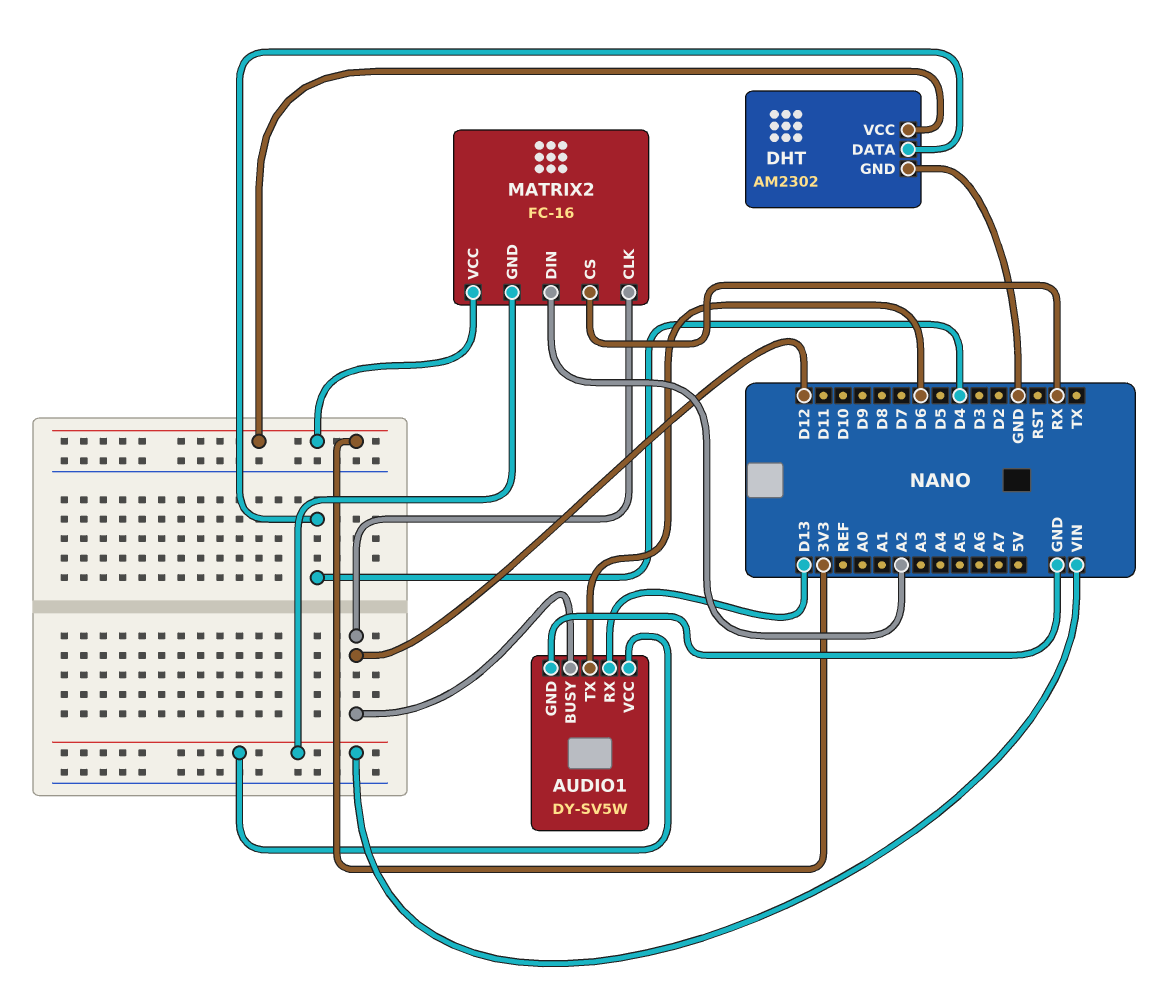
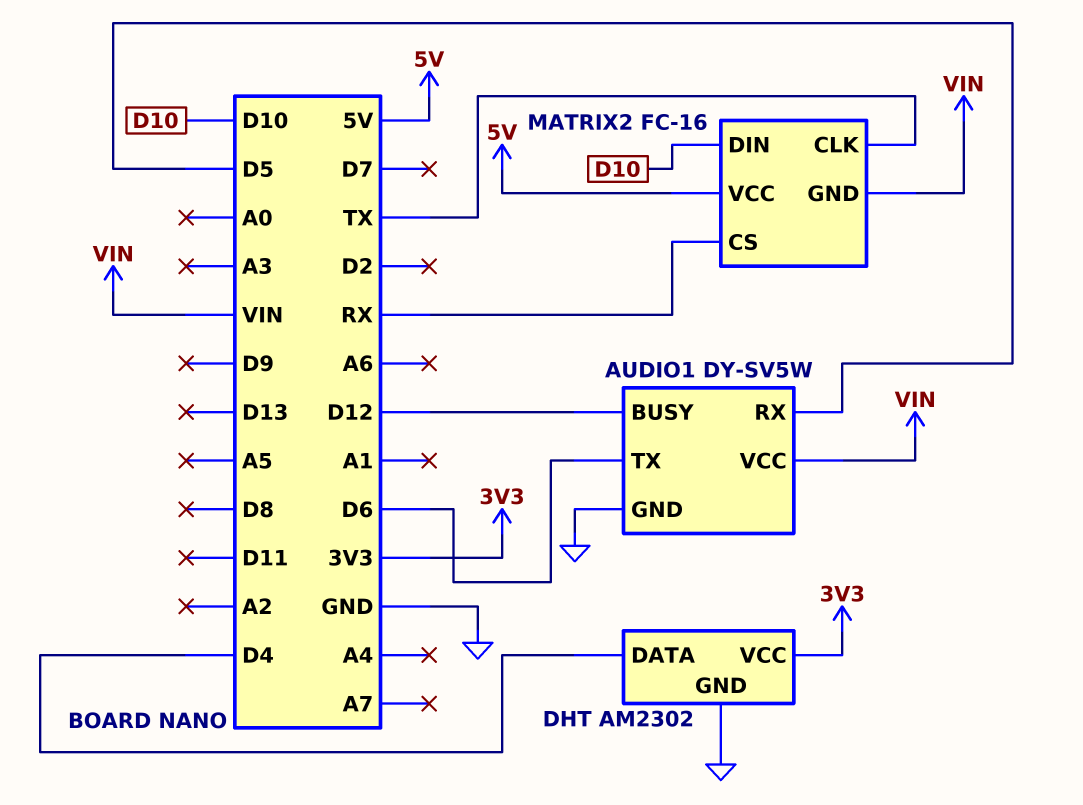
AUDIO1 pin RX: D13 -> D5
MATRIX2 pin CLK: D12 -> TX
MATRIX2 pin DIN: A2 -> D10
MATRIX2 pin VCC: 3V3 -> 5V

